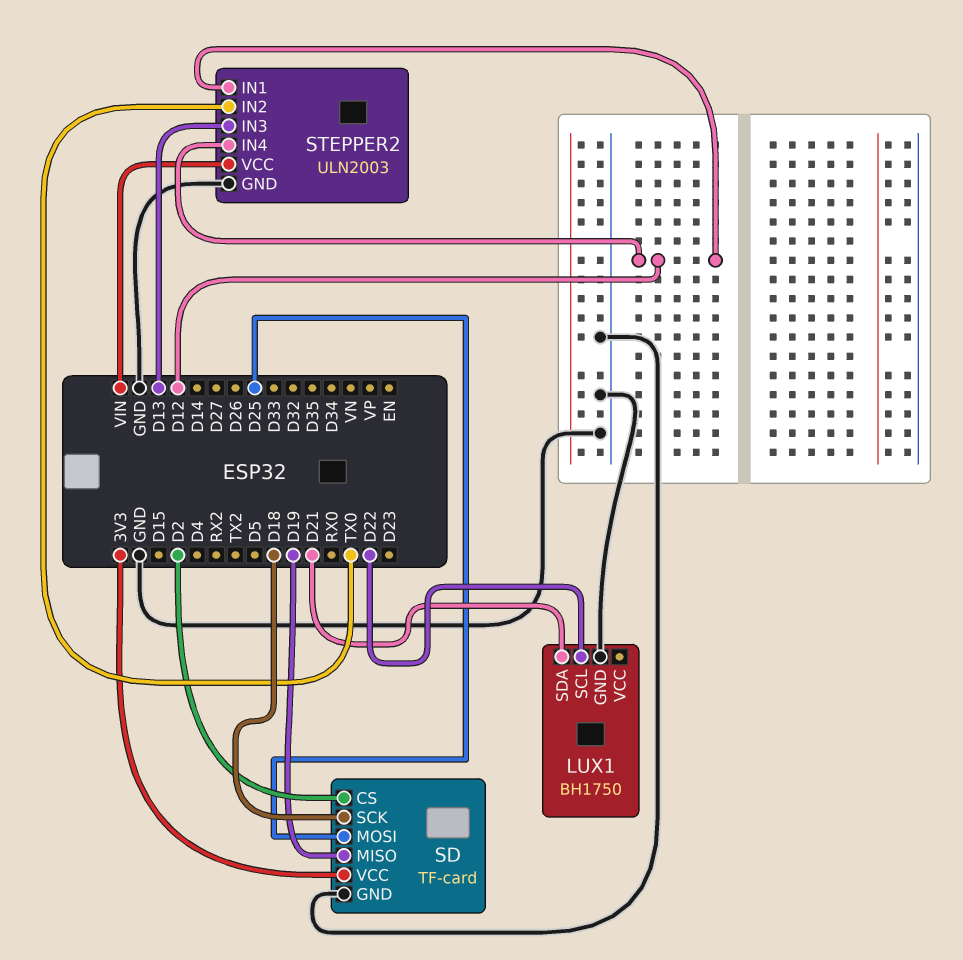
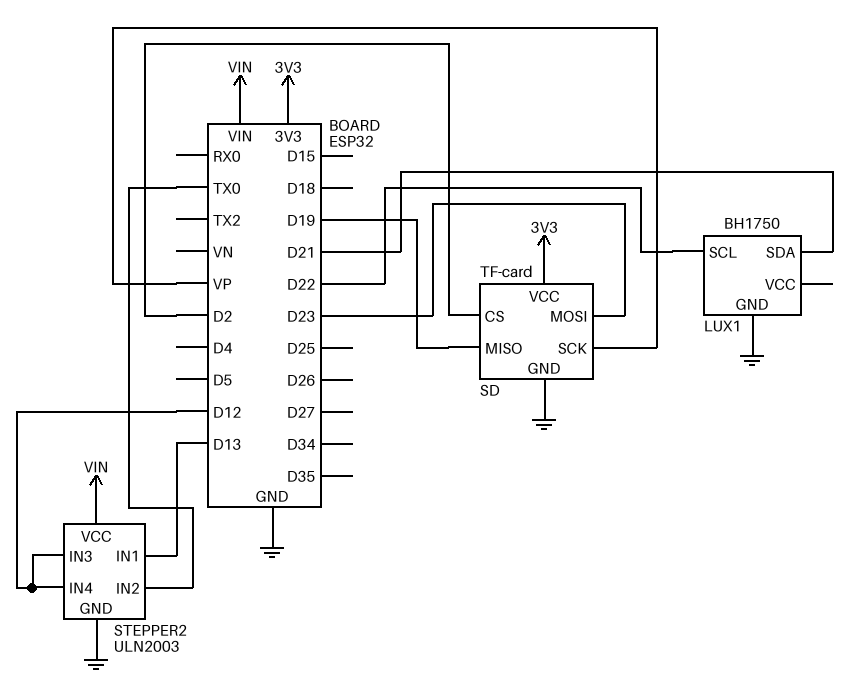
SD pin MOSI: D25 -> D23
SD pin SCK: D18 -> VP
STEPPER2 pin IN1: D12 -> D13
STEPPER2 pin IN3: D13 -> D12

